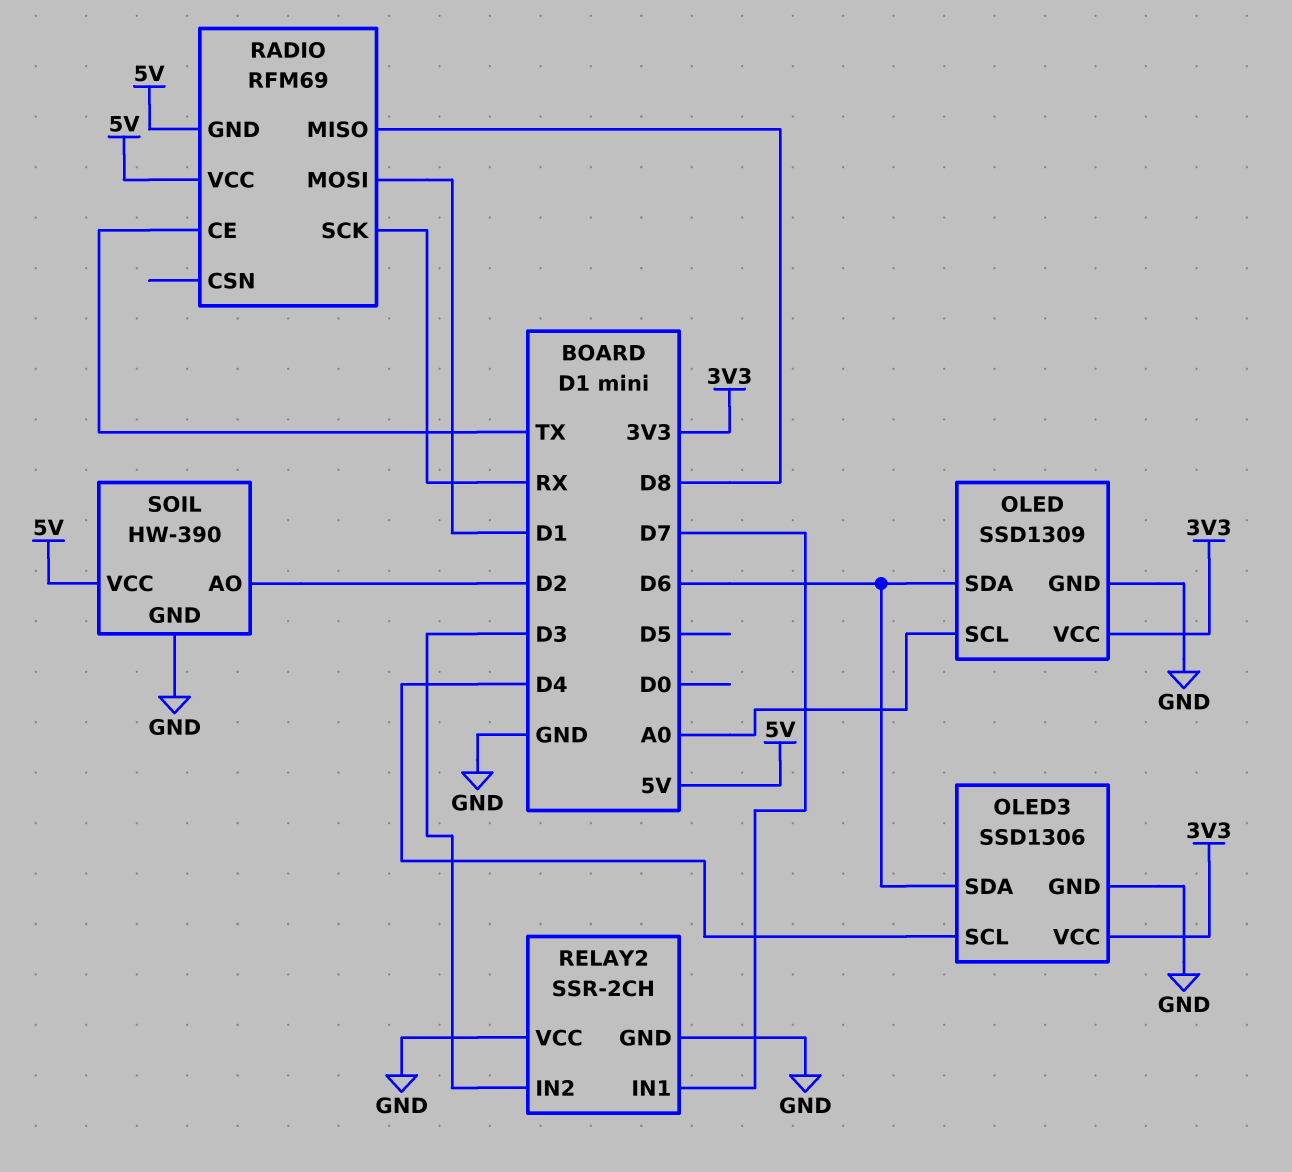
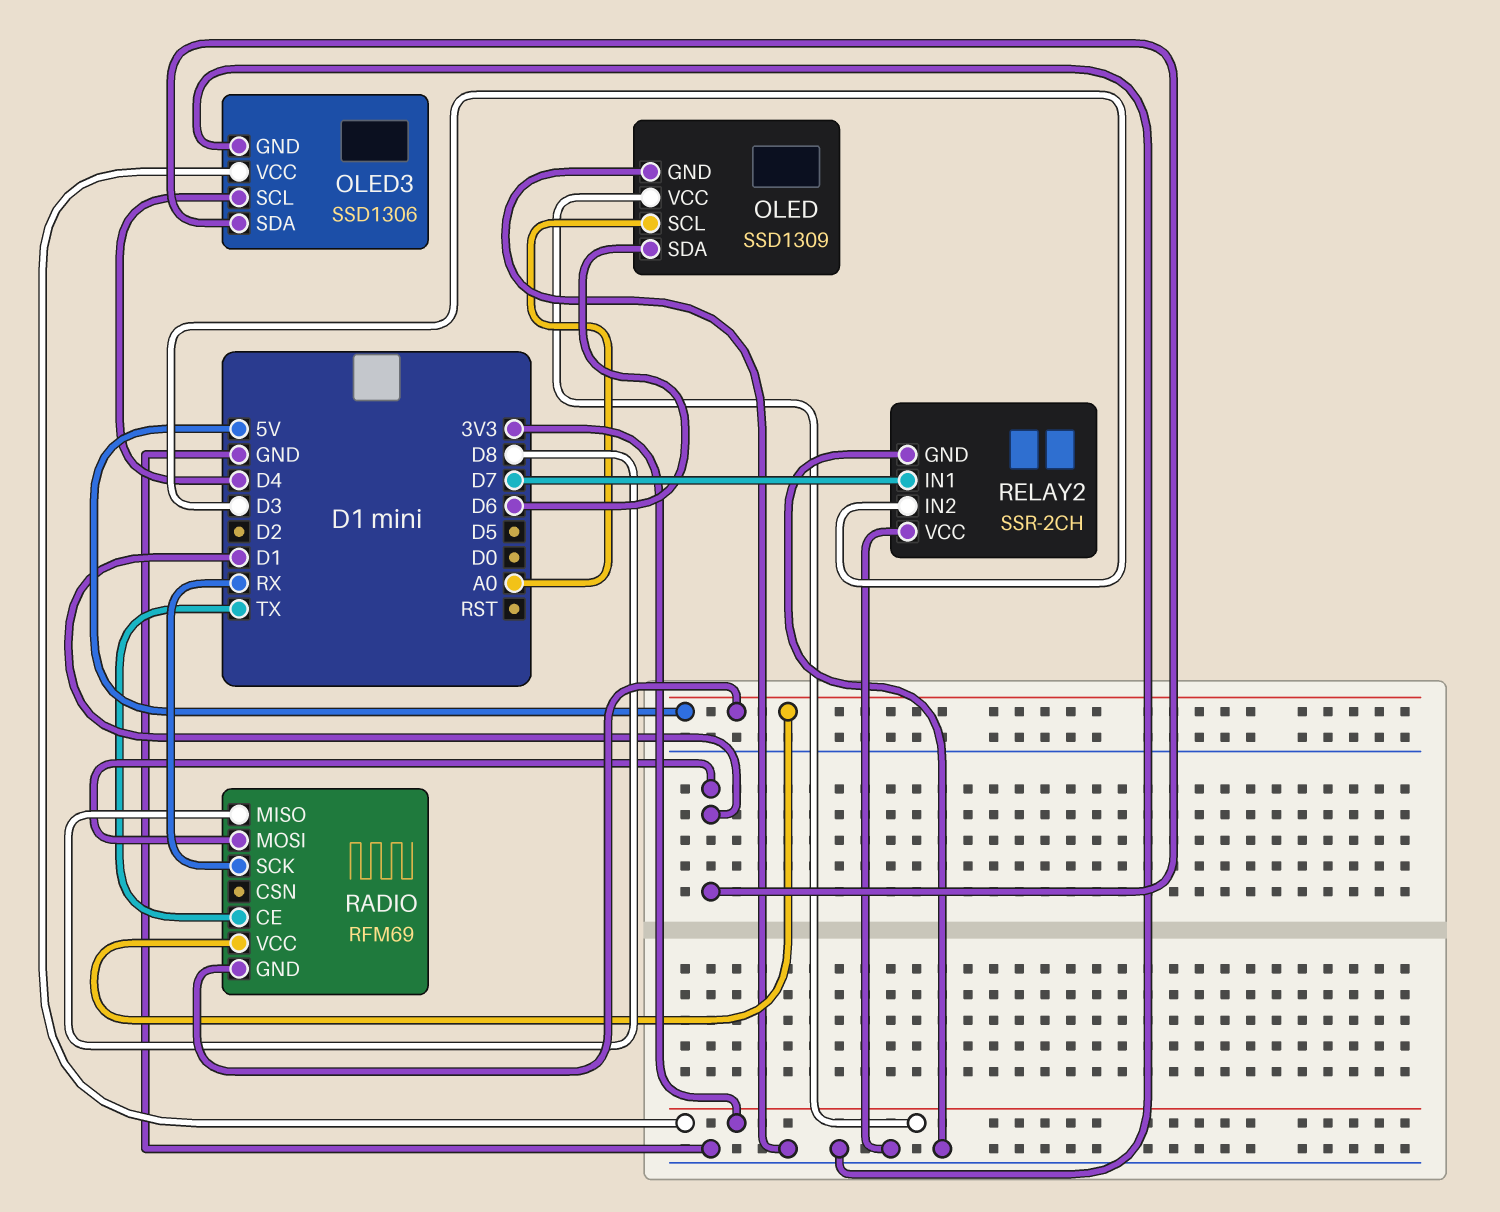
OLED3 pin SDA: D6 -> D1
SOIL: HW-390 -> none
SOIL pin AO: D2 -> none
SOIL pin GND: GND -> none
SOIL pin VCC: 5V -> none

